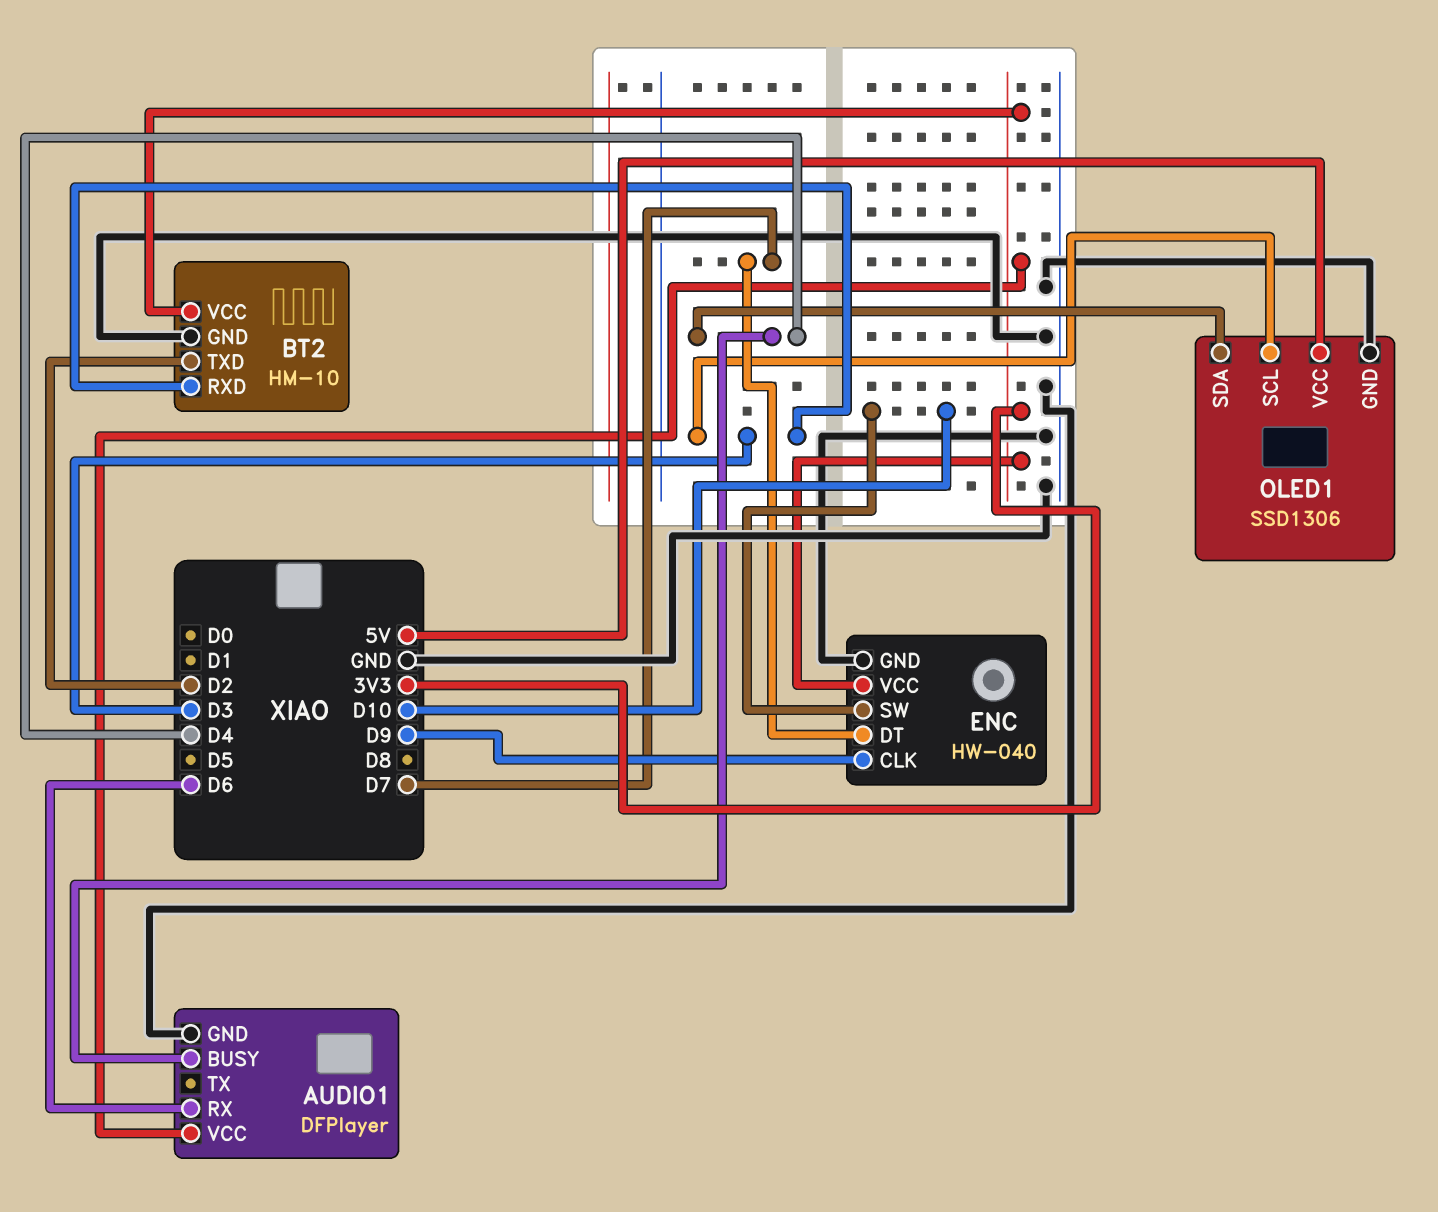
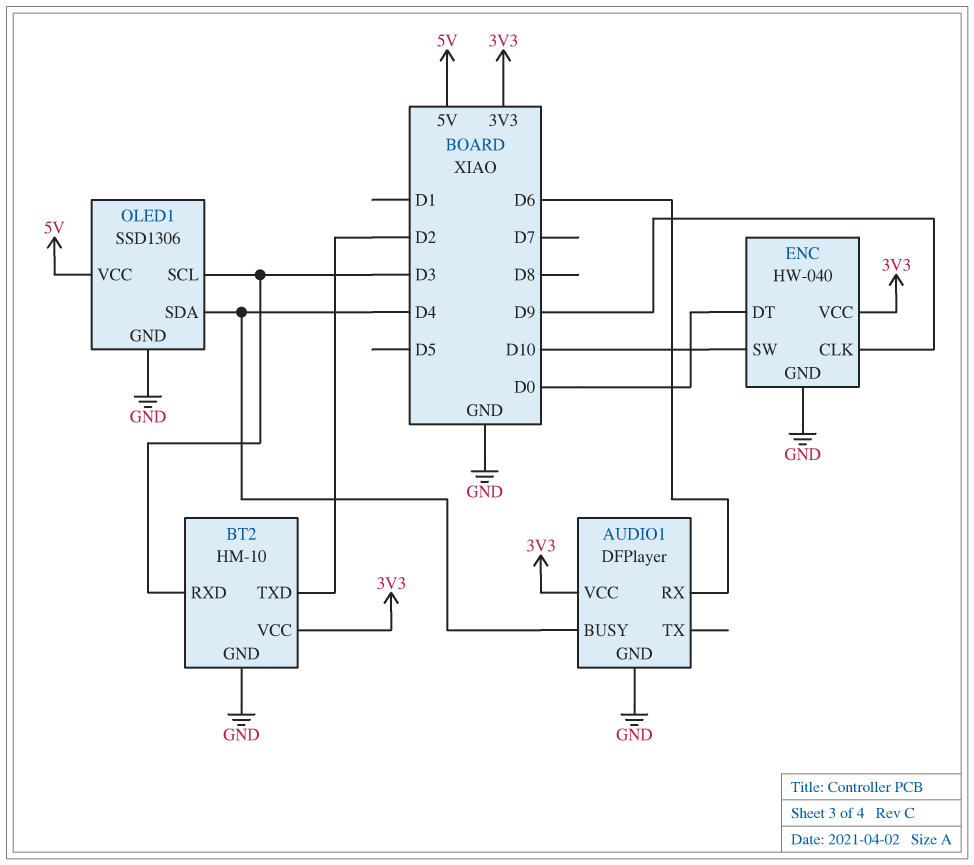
ENC pin DT: D7 -> D0

